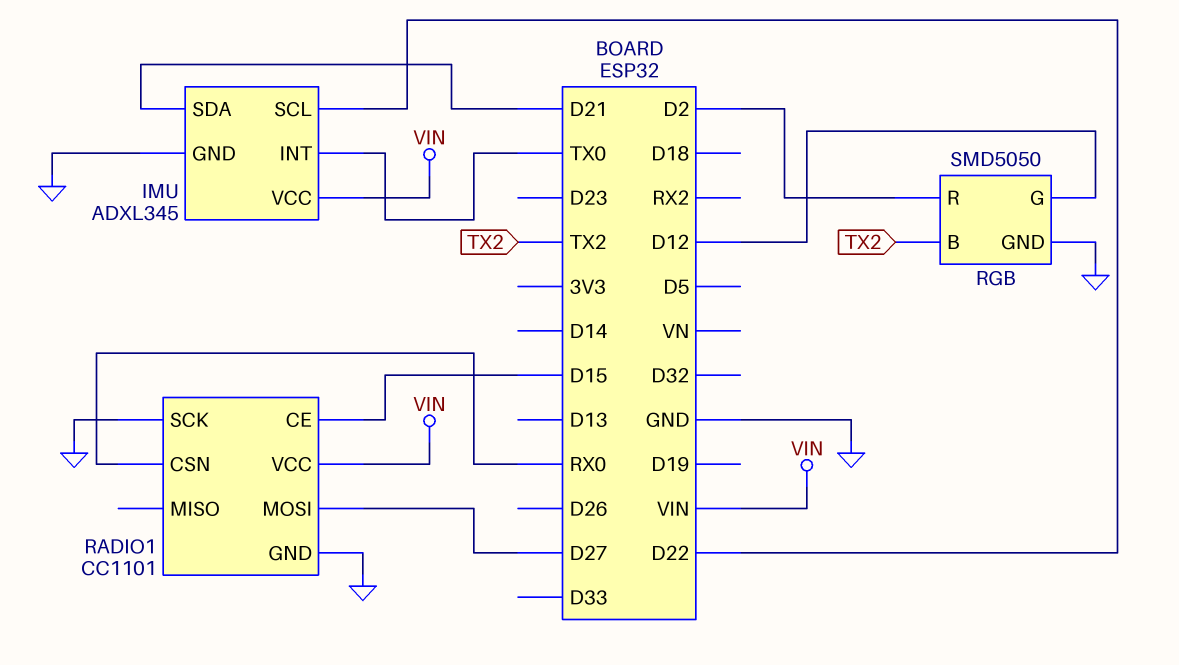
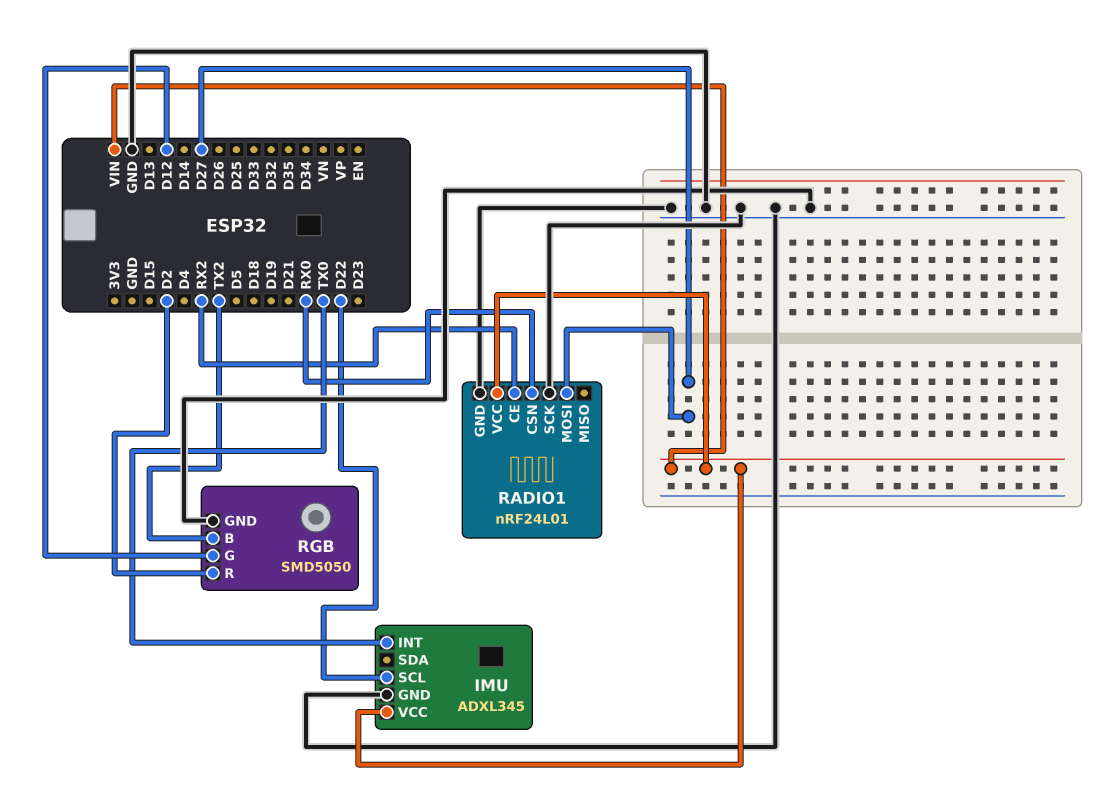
IMU pin SDA: D21 -> none
RADIO1: CC1101 -> nRF24L01
RADIO1 pin CE: D15 -> RX2

